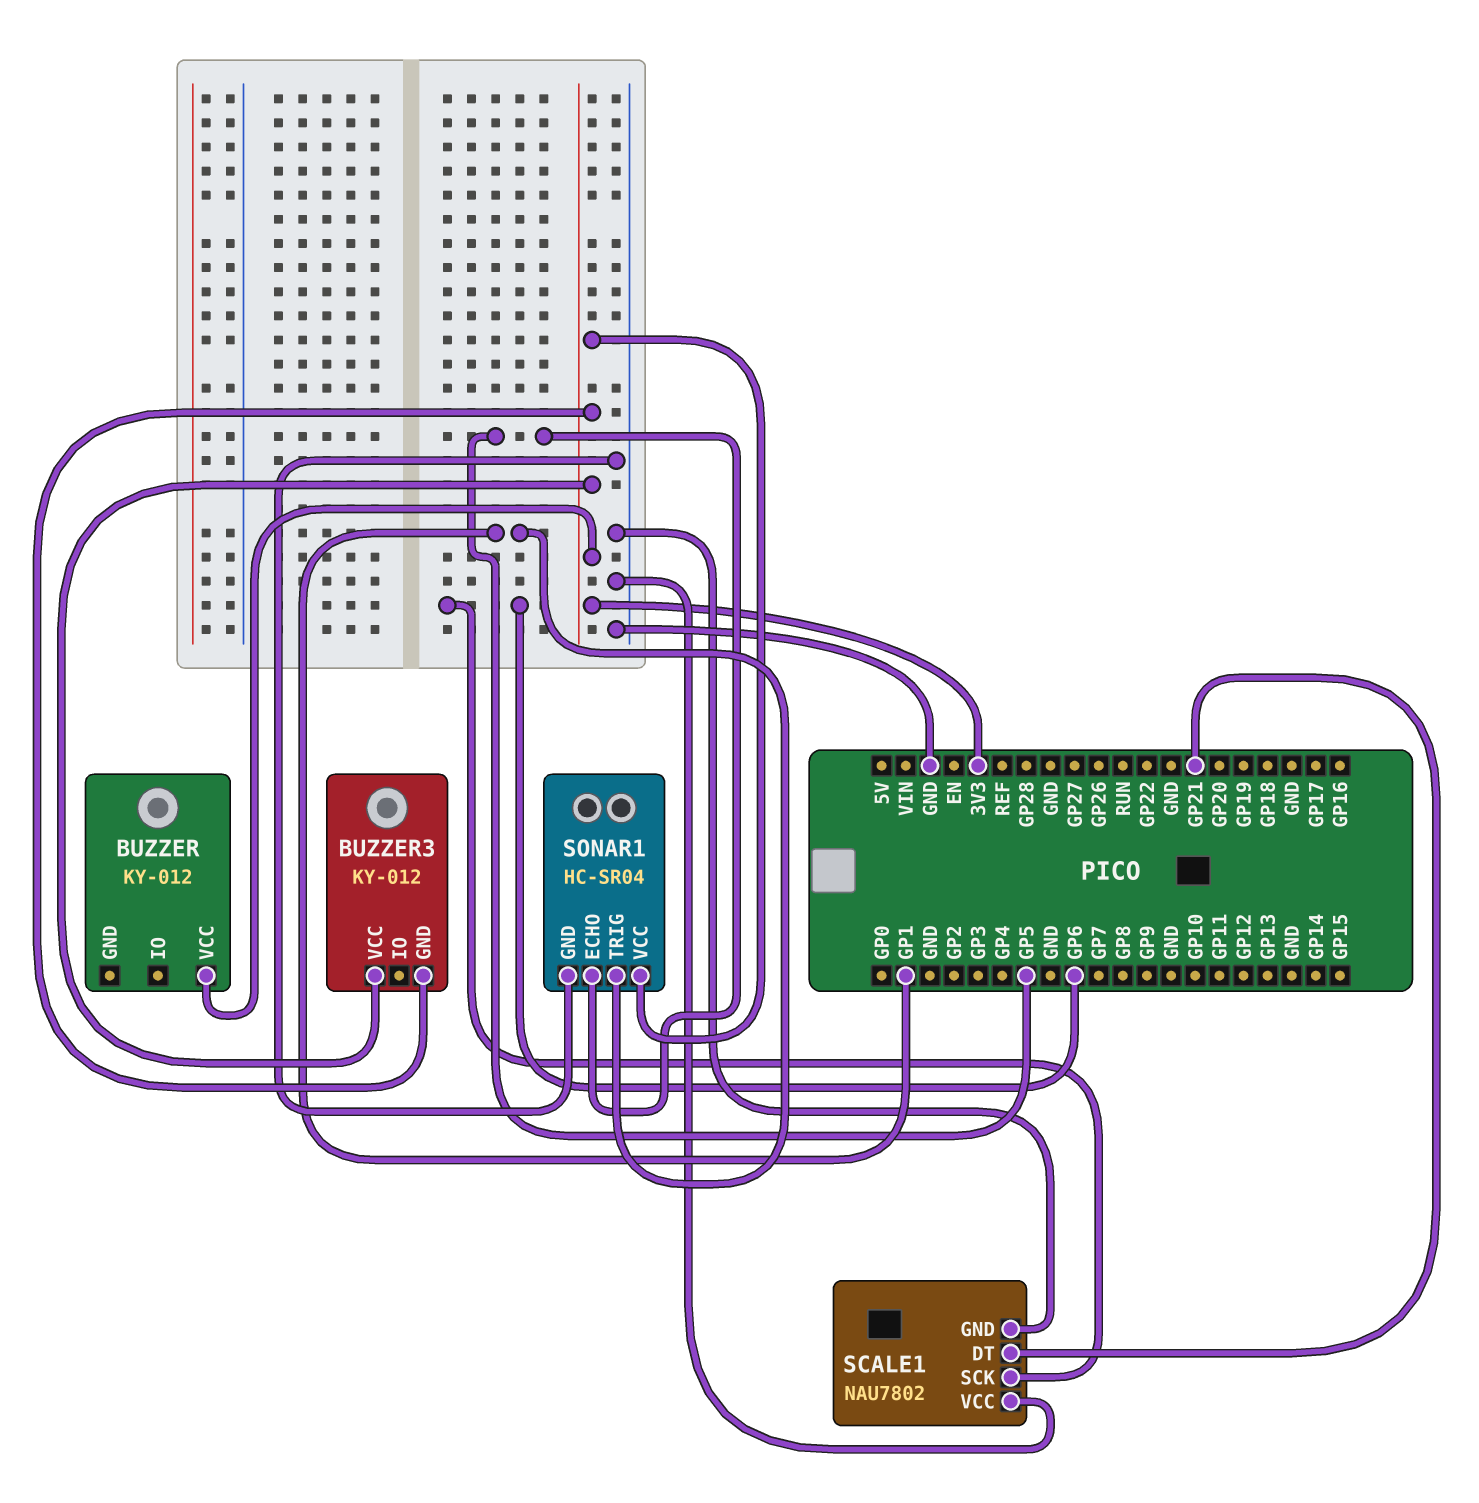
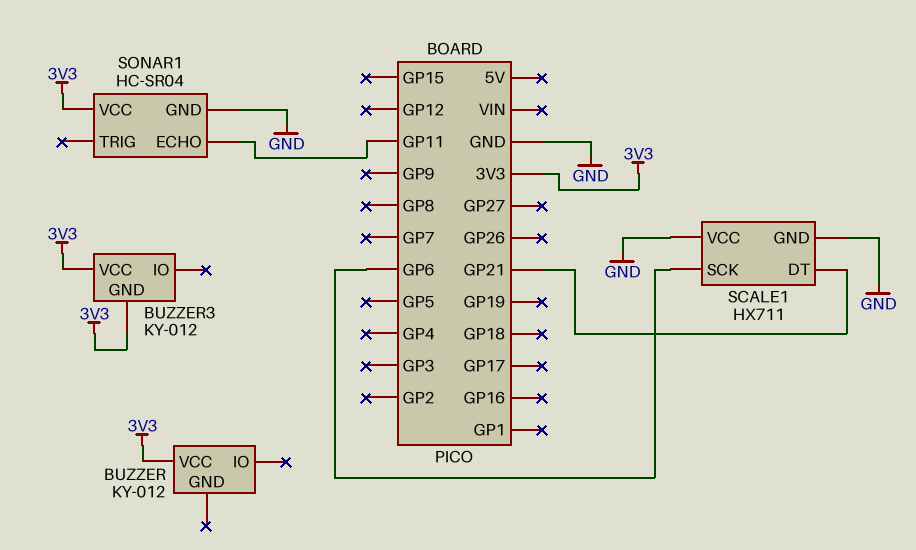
SCALE1: NAU7802 -> HX711
SONAR1 pin ECHO: GP5 -> GP11
SONAR1 pin TRIG: GP1 -> none

